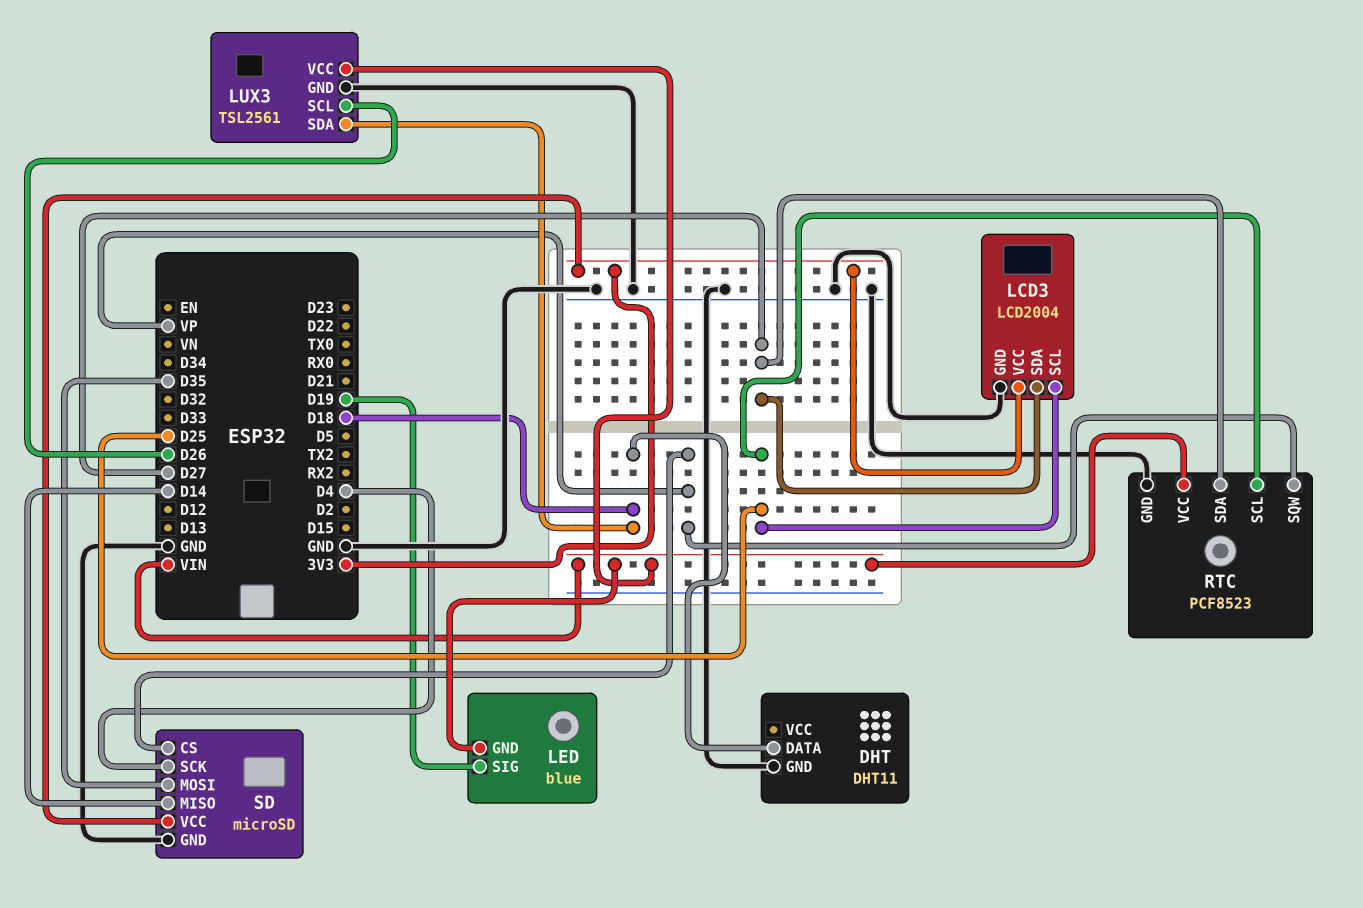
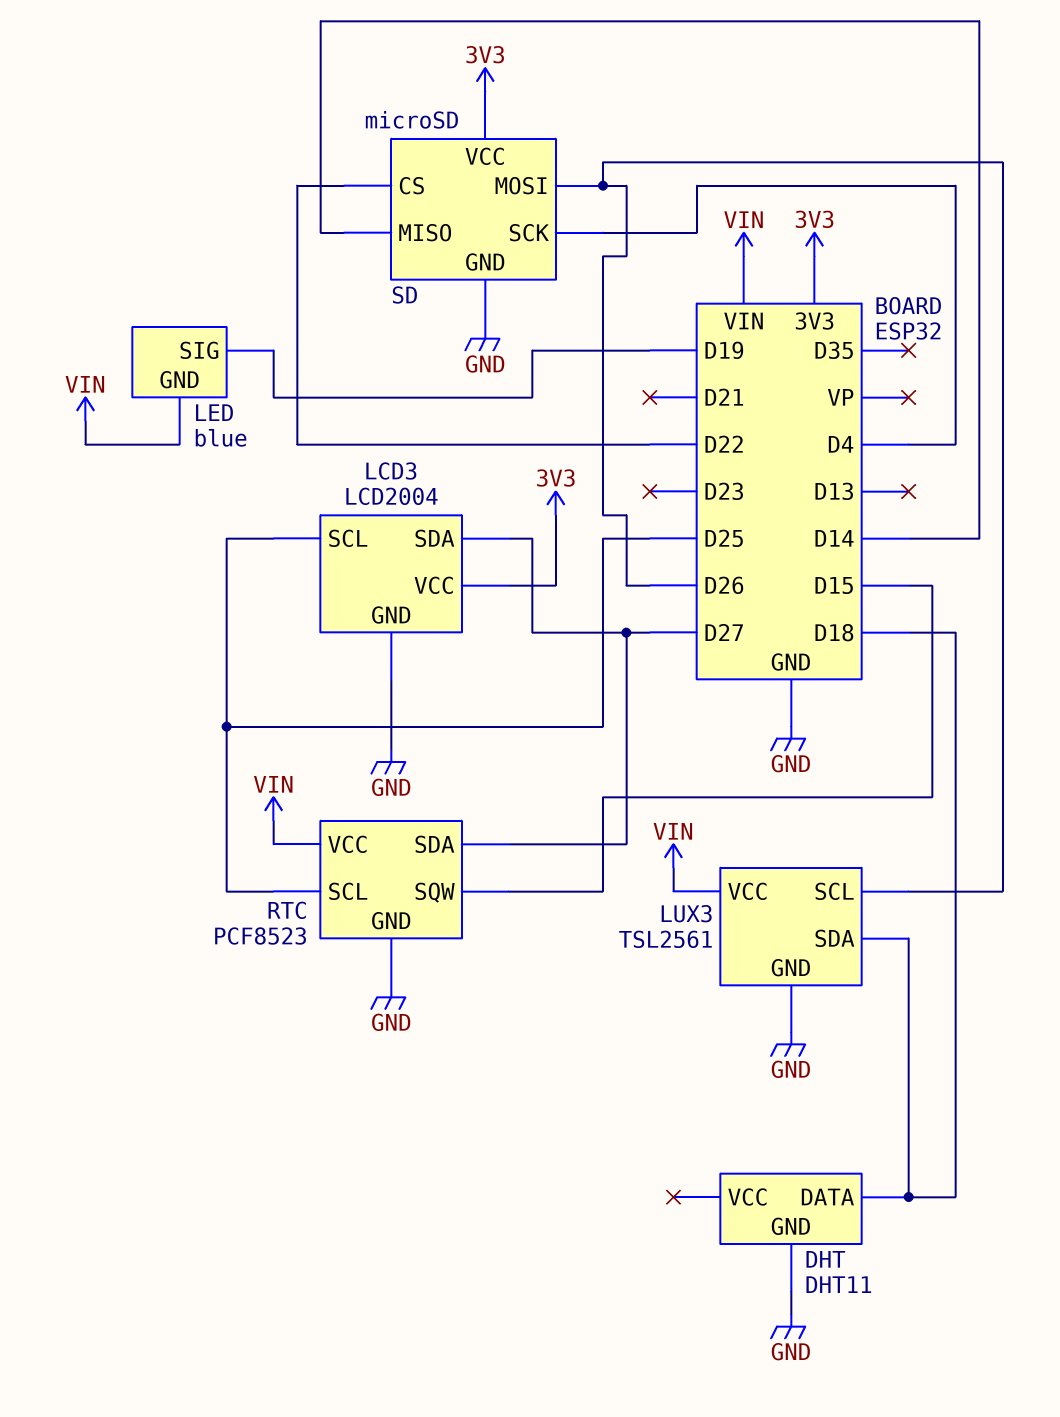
RTC pin SQW: VP -> D15
SD pin CS: VP -> D22
SD pin MOSI: D35 -> D26

